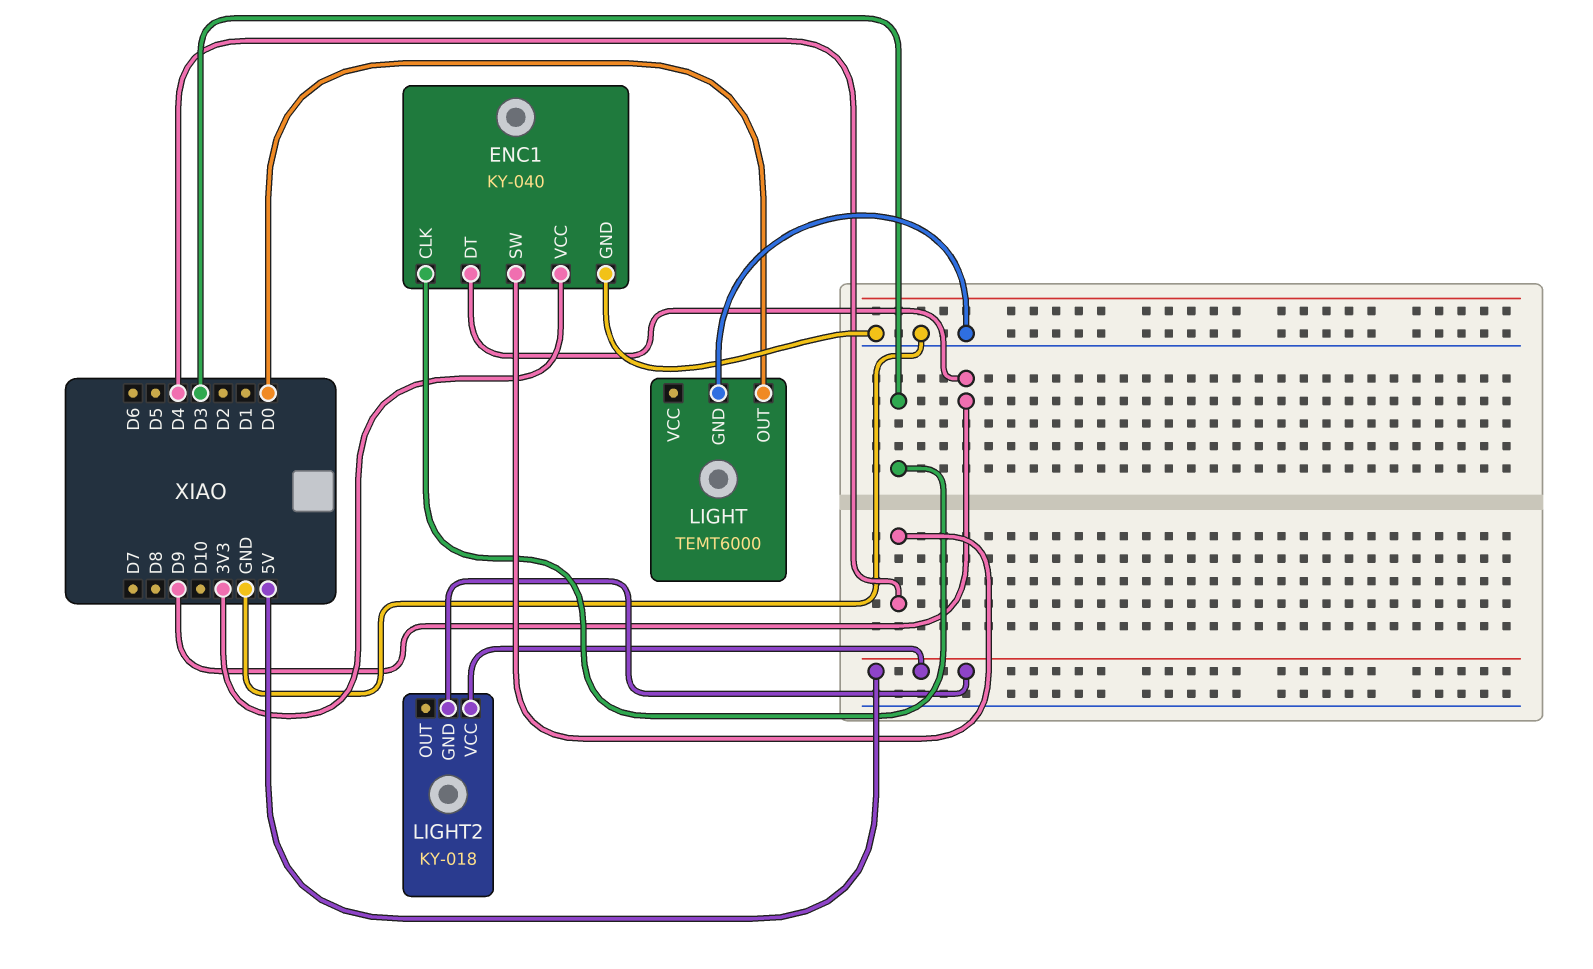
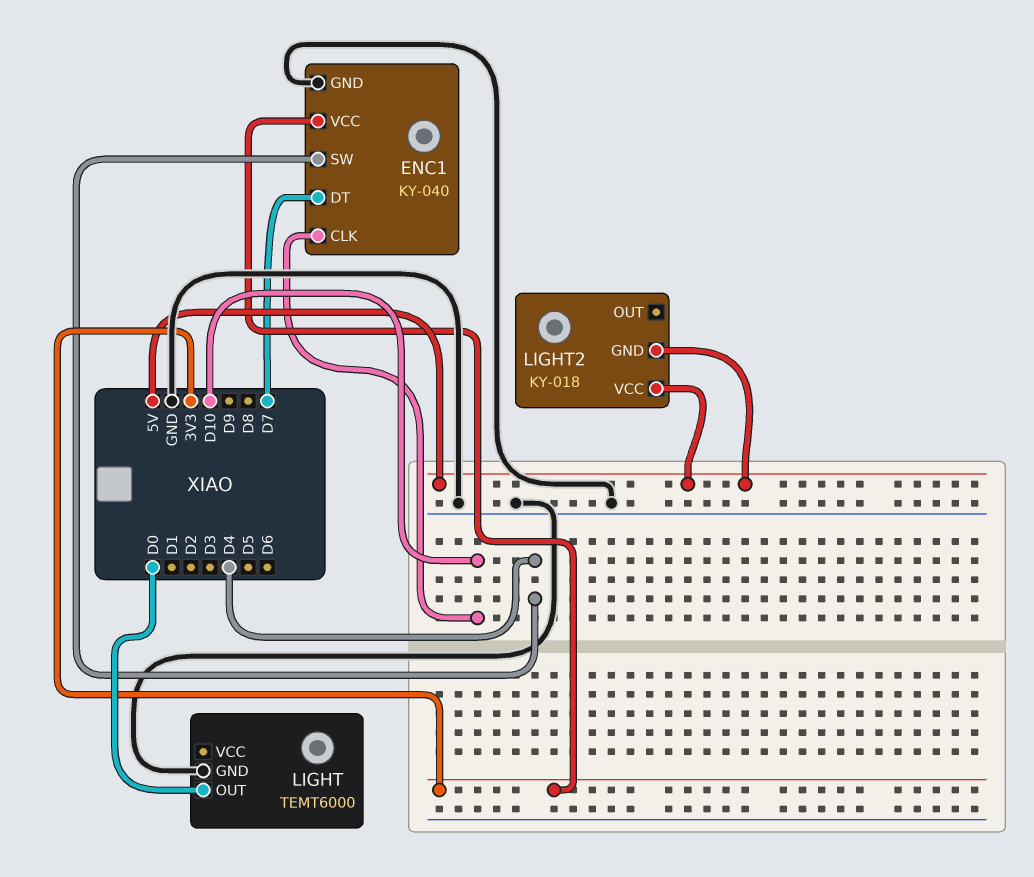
ENC1 pin CLK: D3 -> D10
ENC1 pin DT: D9 -> D7

